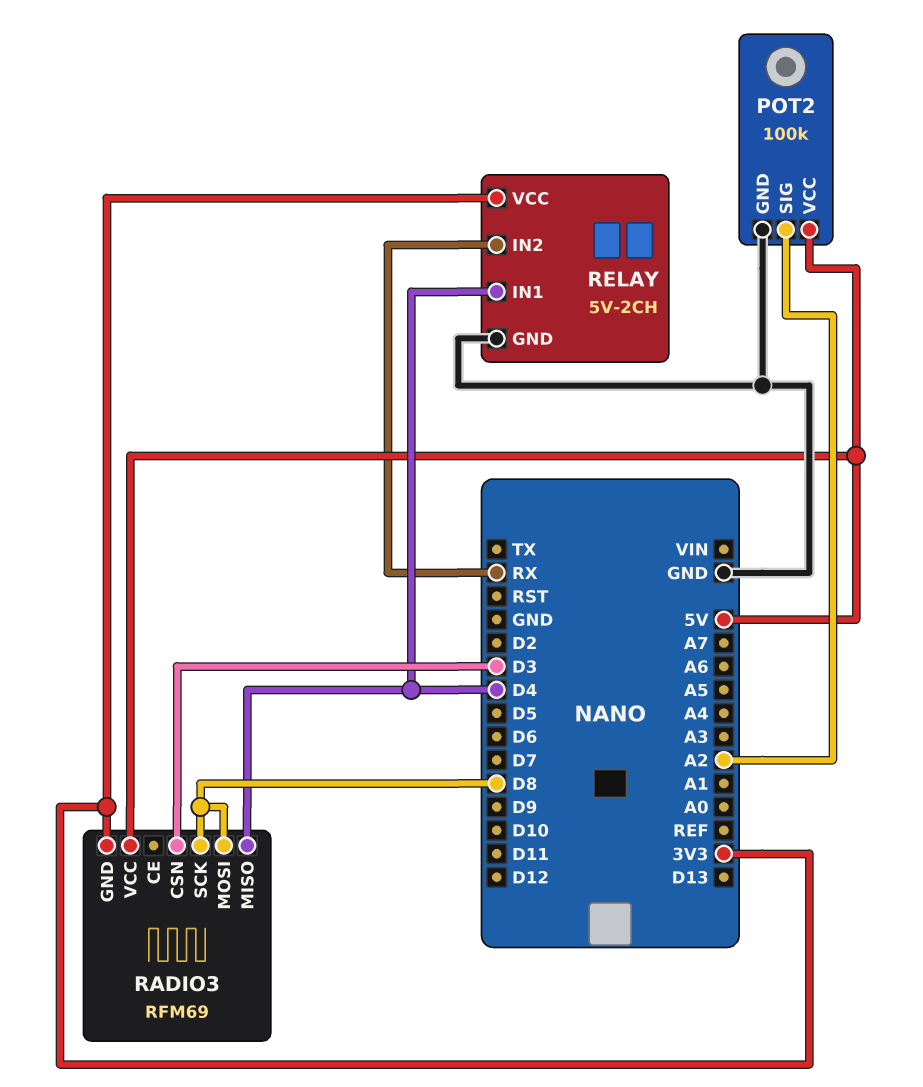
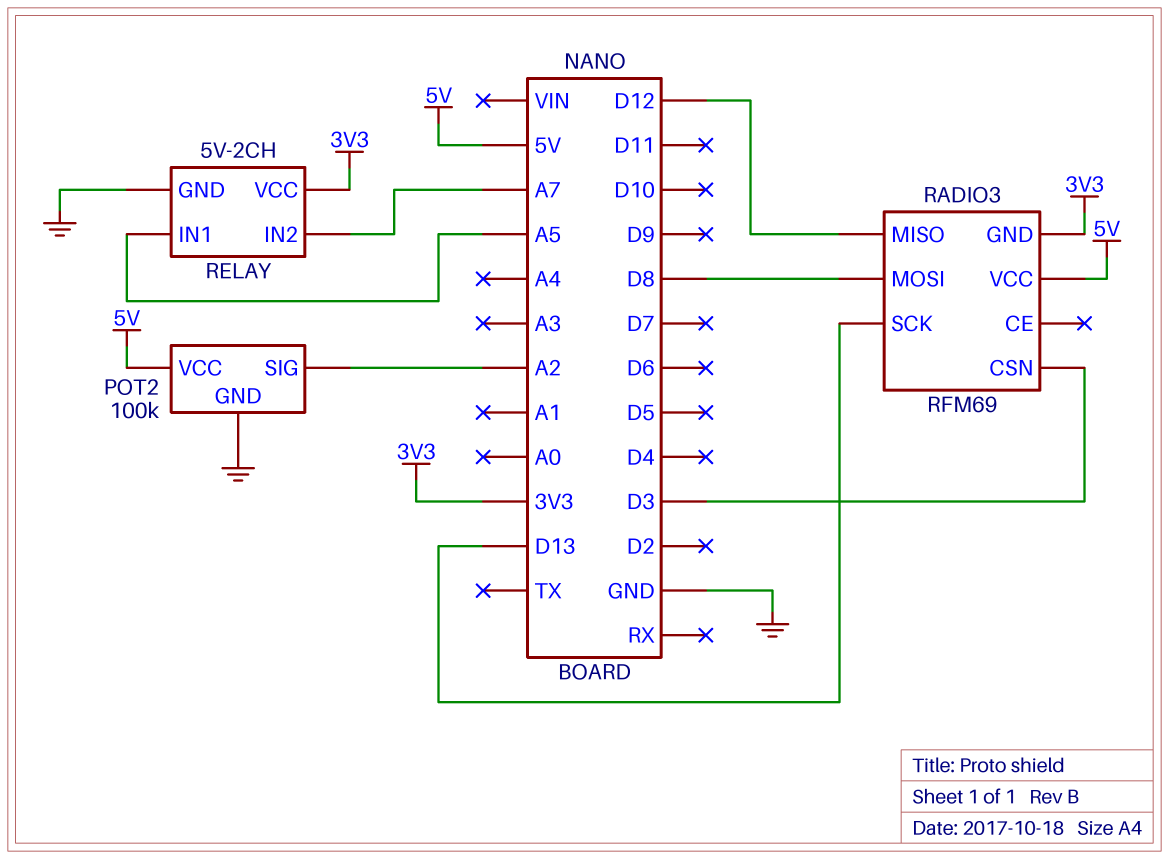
RADIO3 pin MISO: D4 -> D12
RADIO3 pin SCK: D8 -> D13
RELAY pin IN1: D4 -> A5
RELAY pin IN2: RX -> A7

